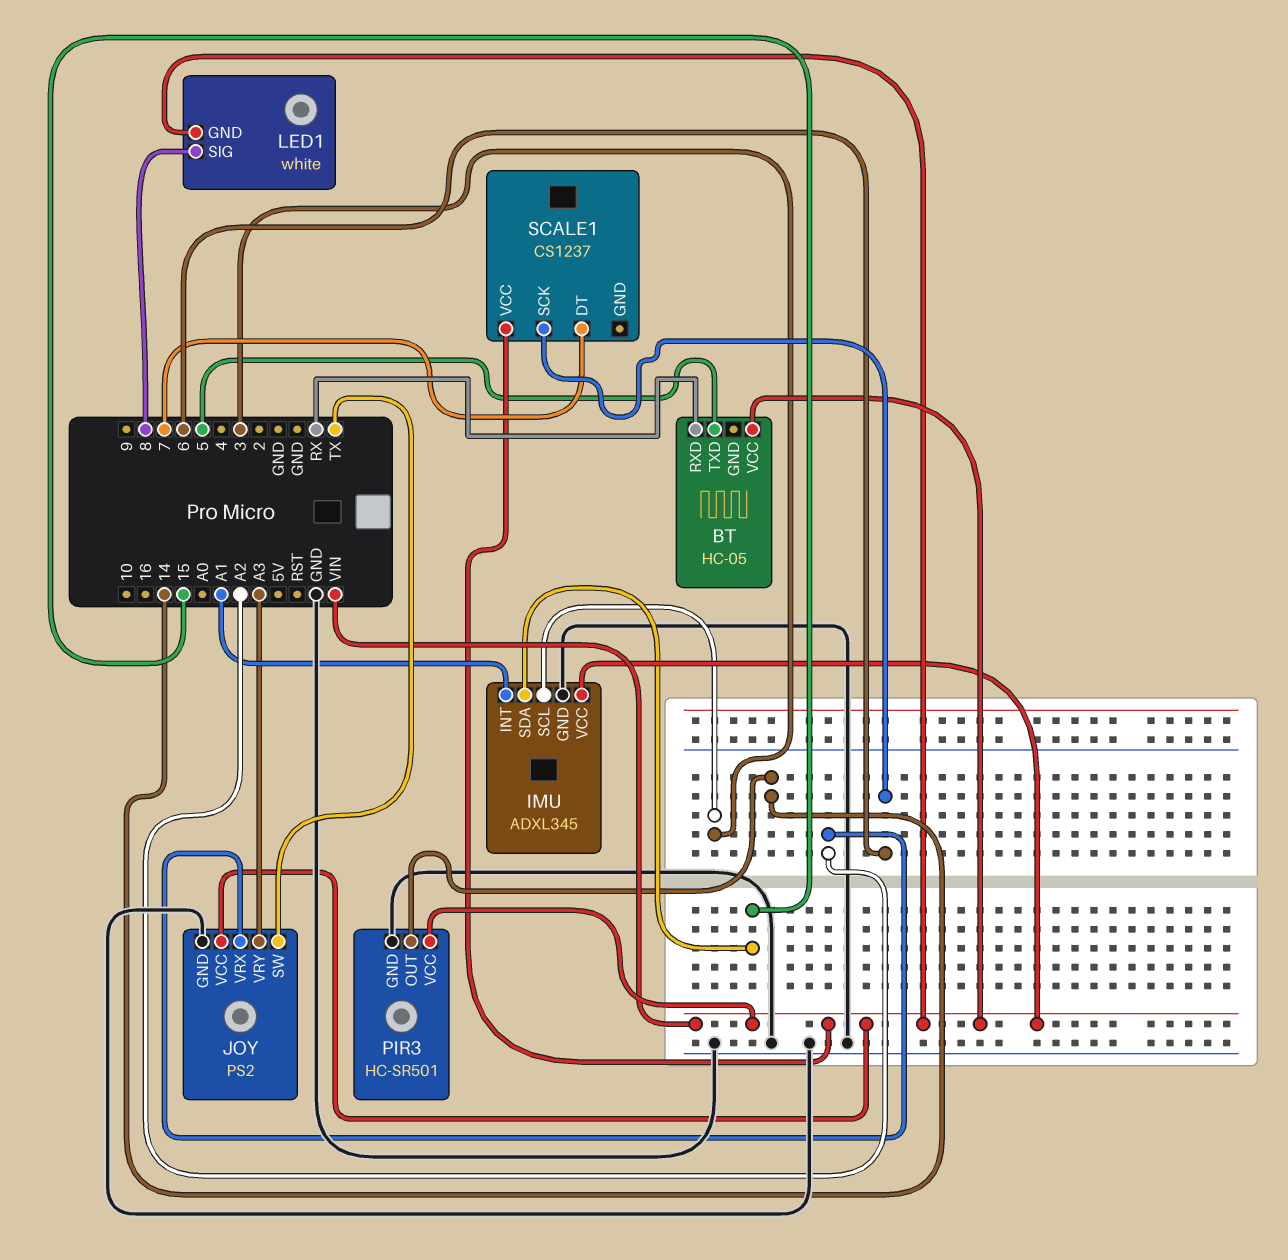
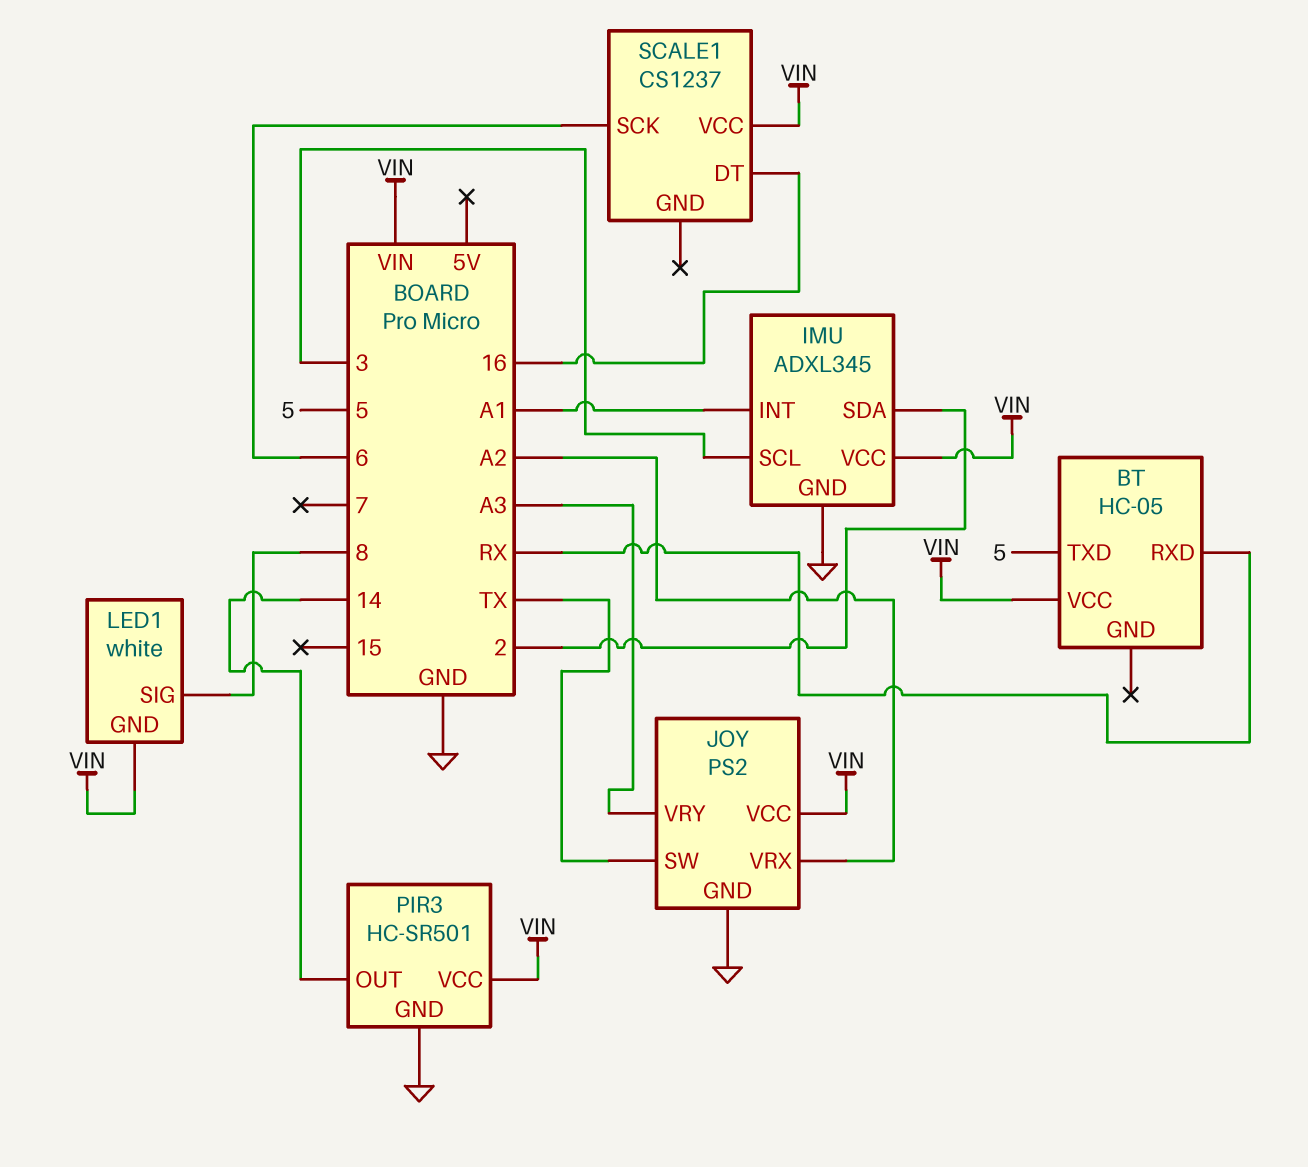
IMU pin SDA: 15 -> 2
SCALE1 pin DT: 7 -> 16

